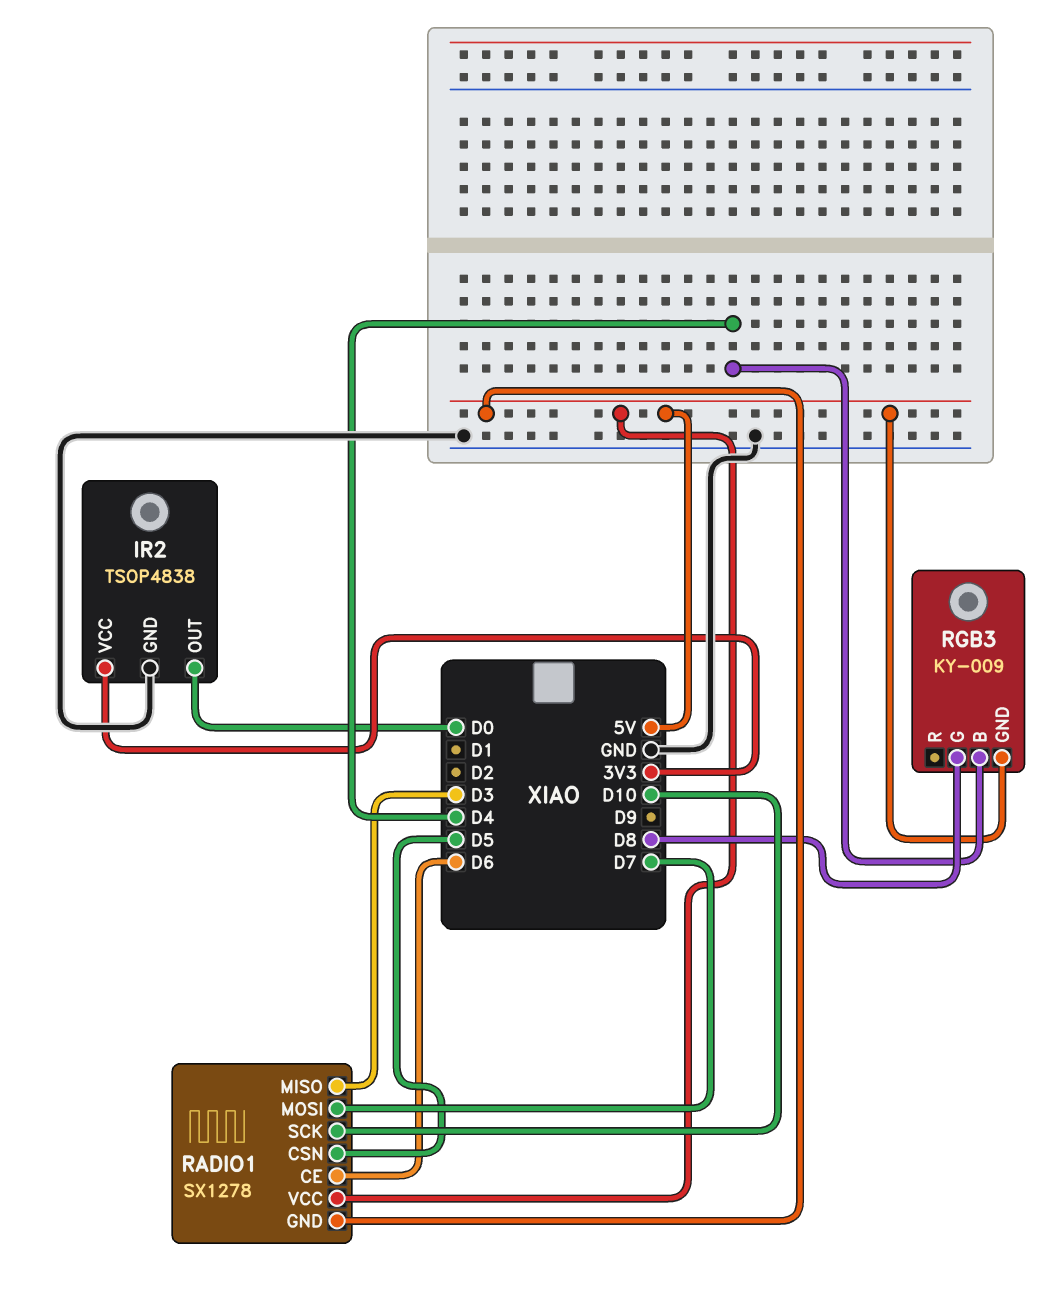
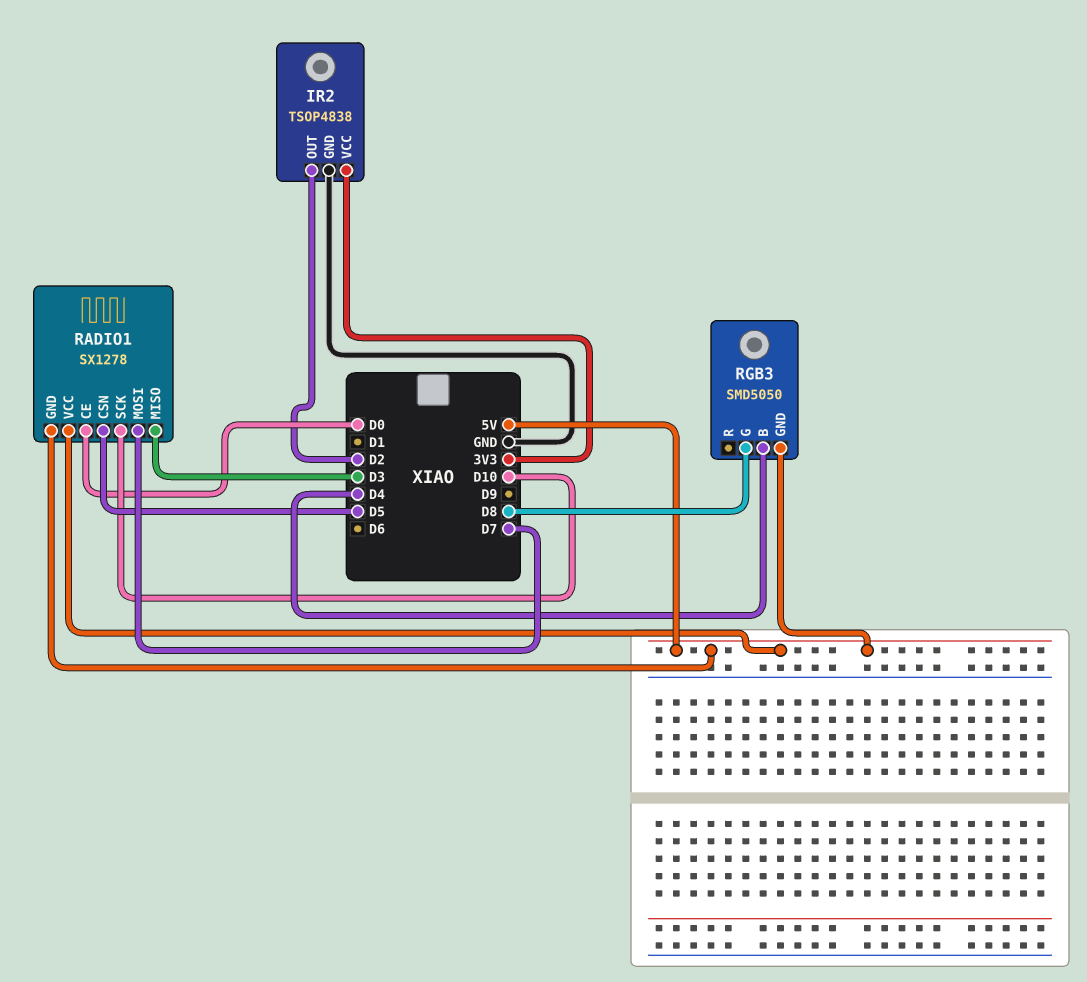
IR2 pin OUT: D0 -> D2
RADIO1 pin CE: D6 -> D0
RGB3: KY-009 -> SMD5050

